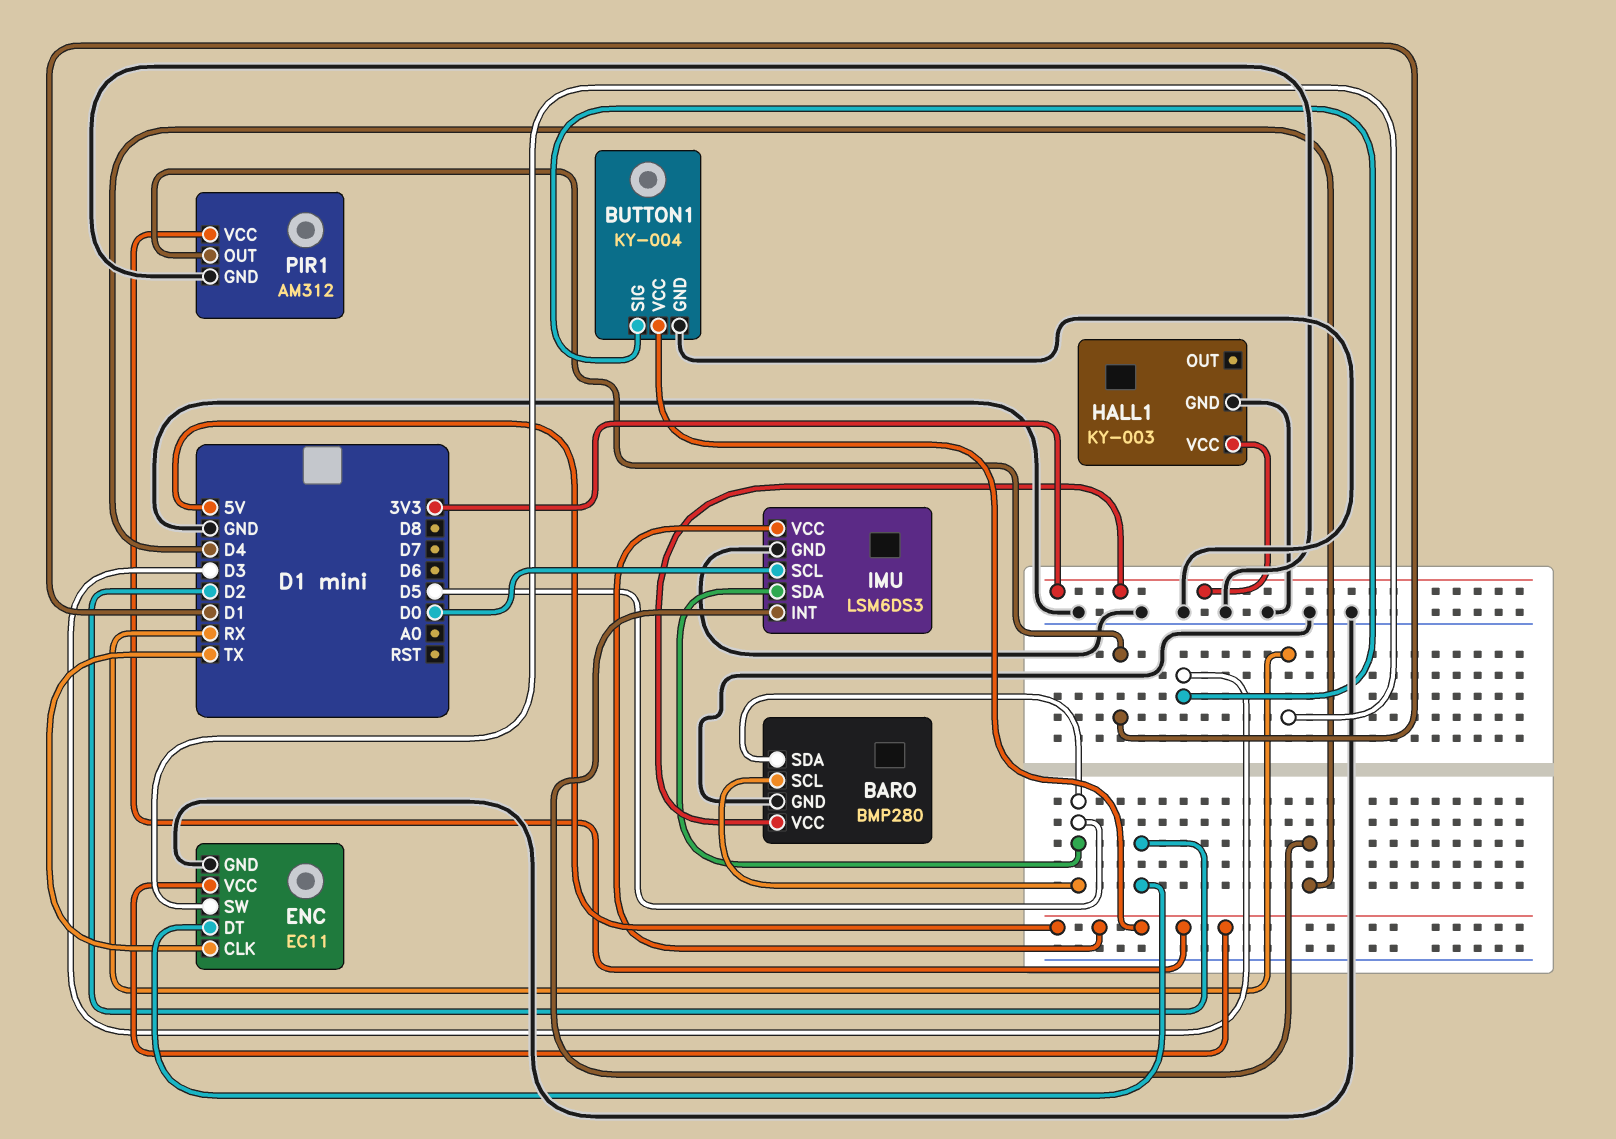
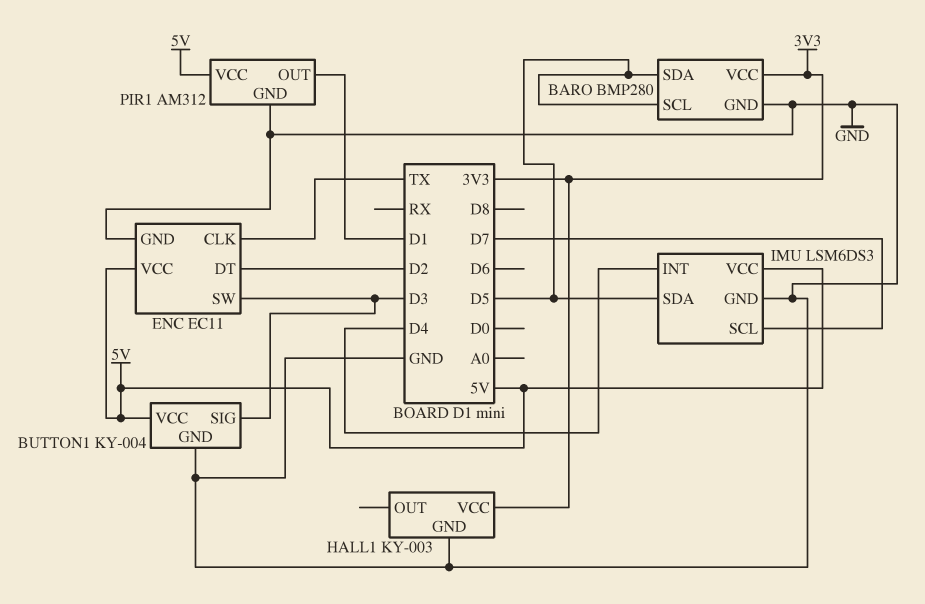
ENC pin SW: RX -> D3
IMU pin SCL: D0 -> D7

